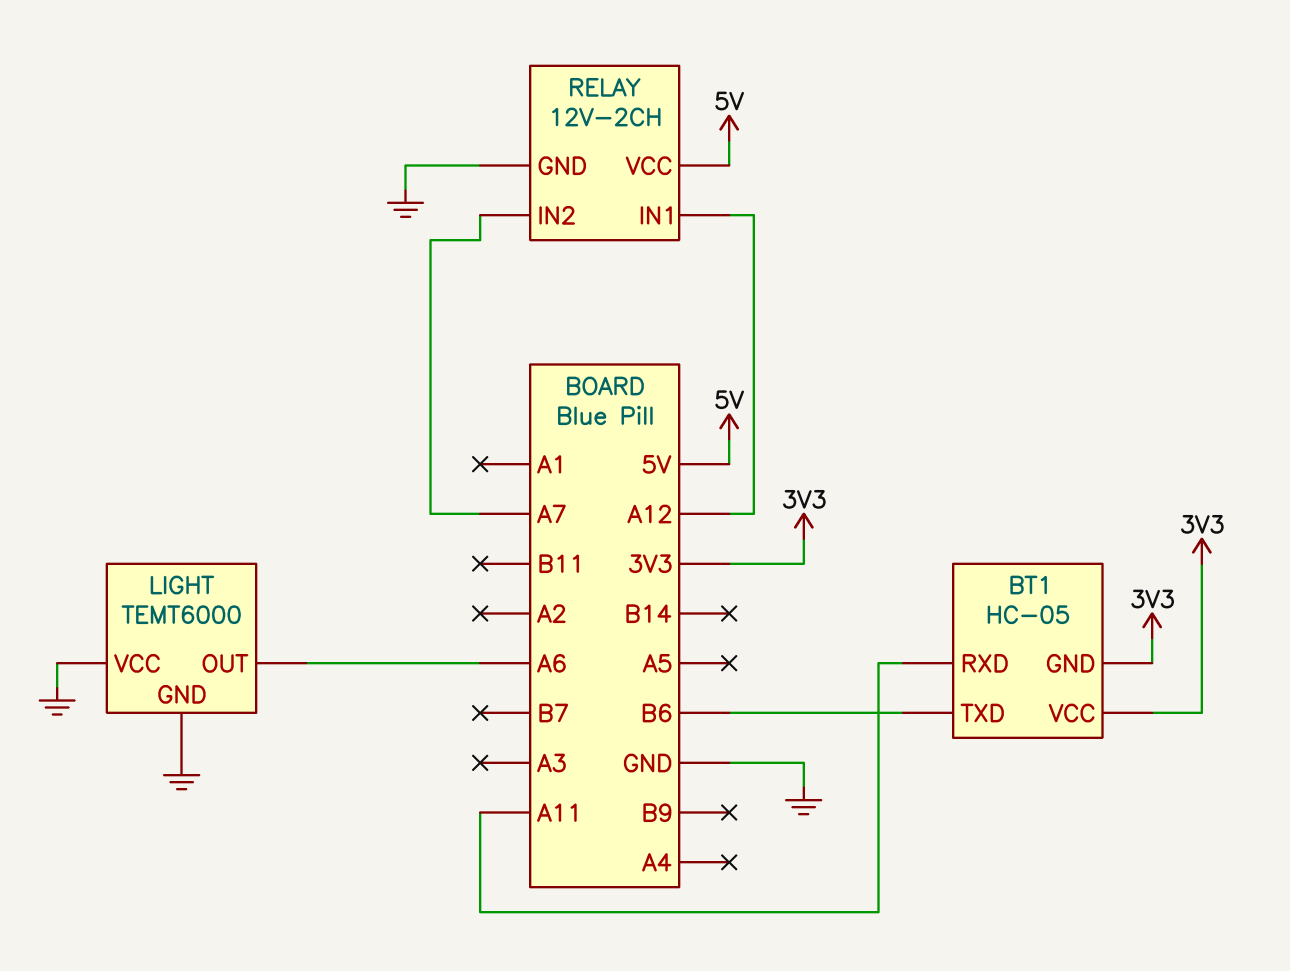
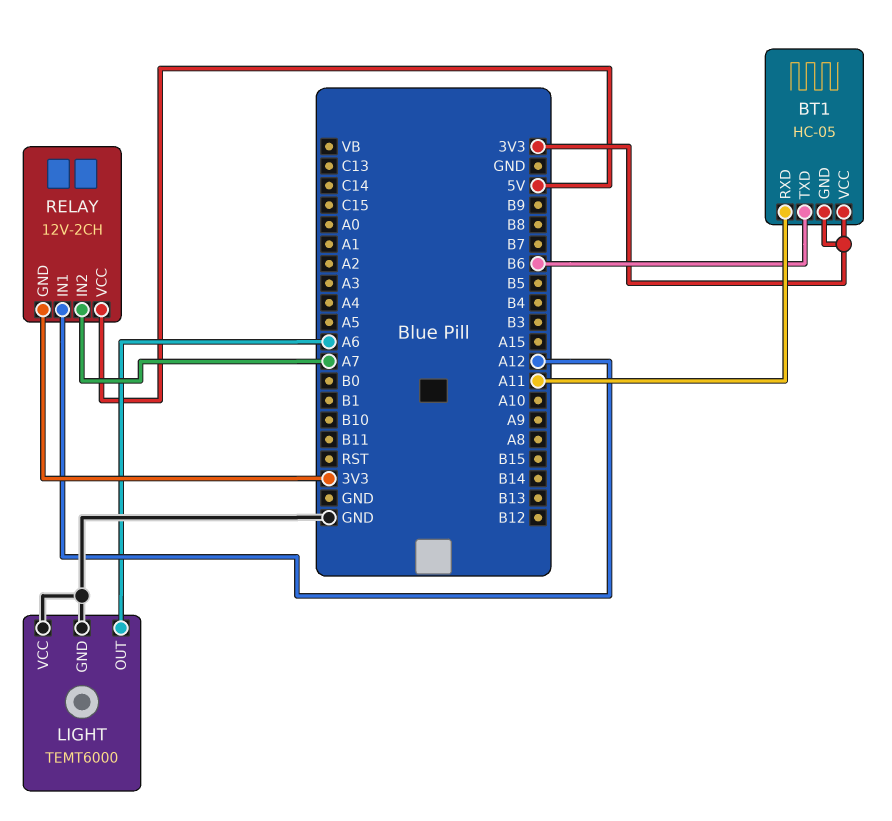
RELAY pin GND: GND -> 3V3

